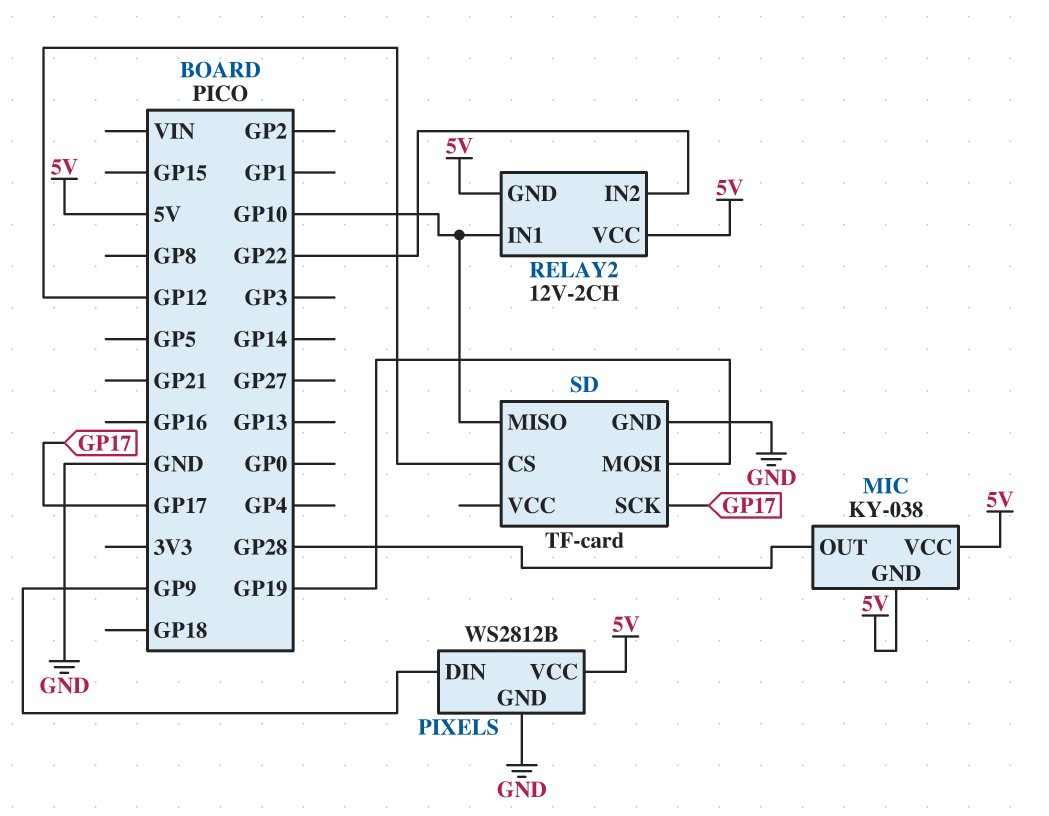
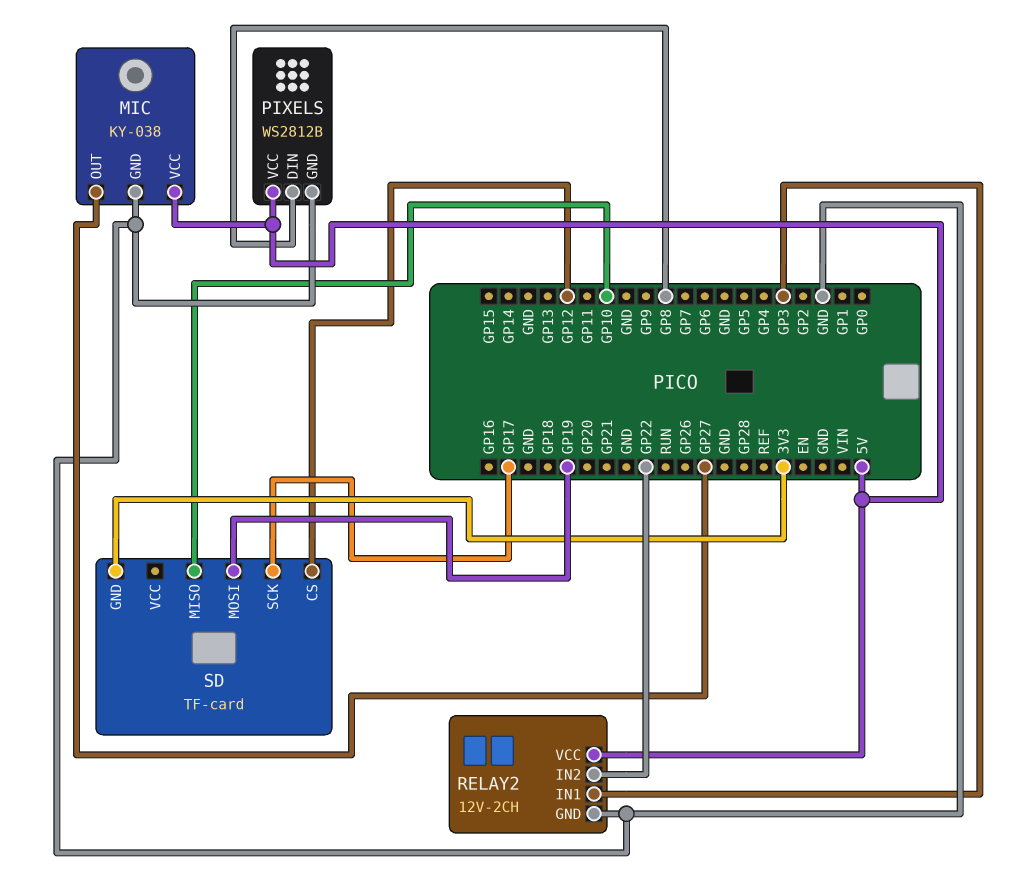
MIC pin GND: 5V -> GND
MIC pin OUT: GP28 -> GP27
PIXELS pin DIN: GP9 -> GP8
RELAY2 pin GND: 5V -> GND
RELAY2 pin IN1: GP10 -> GP3
SD pin GND: GND -> 3V3

